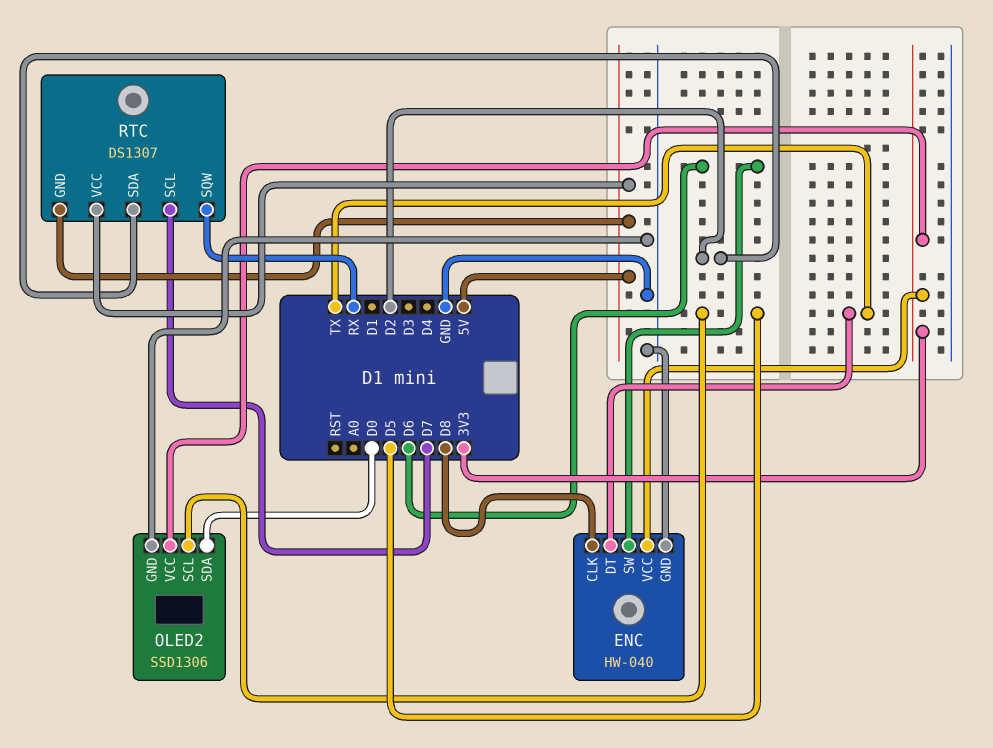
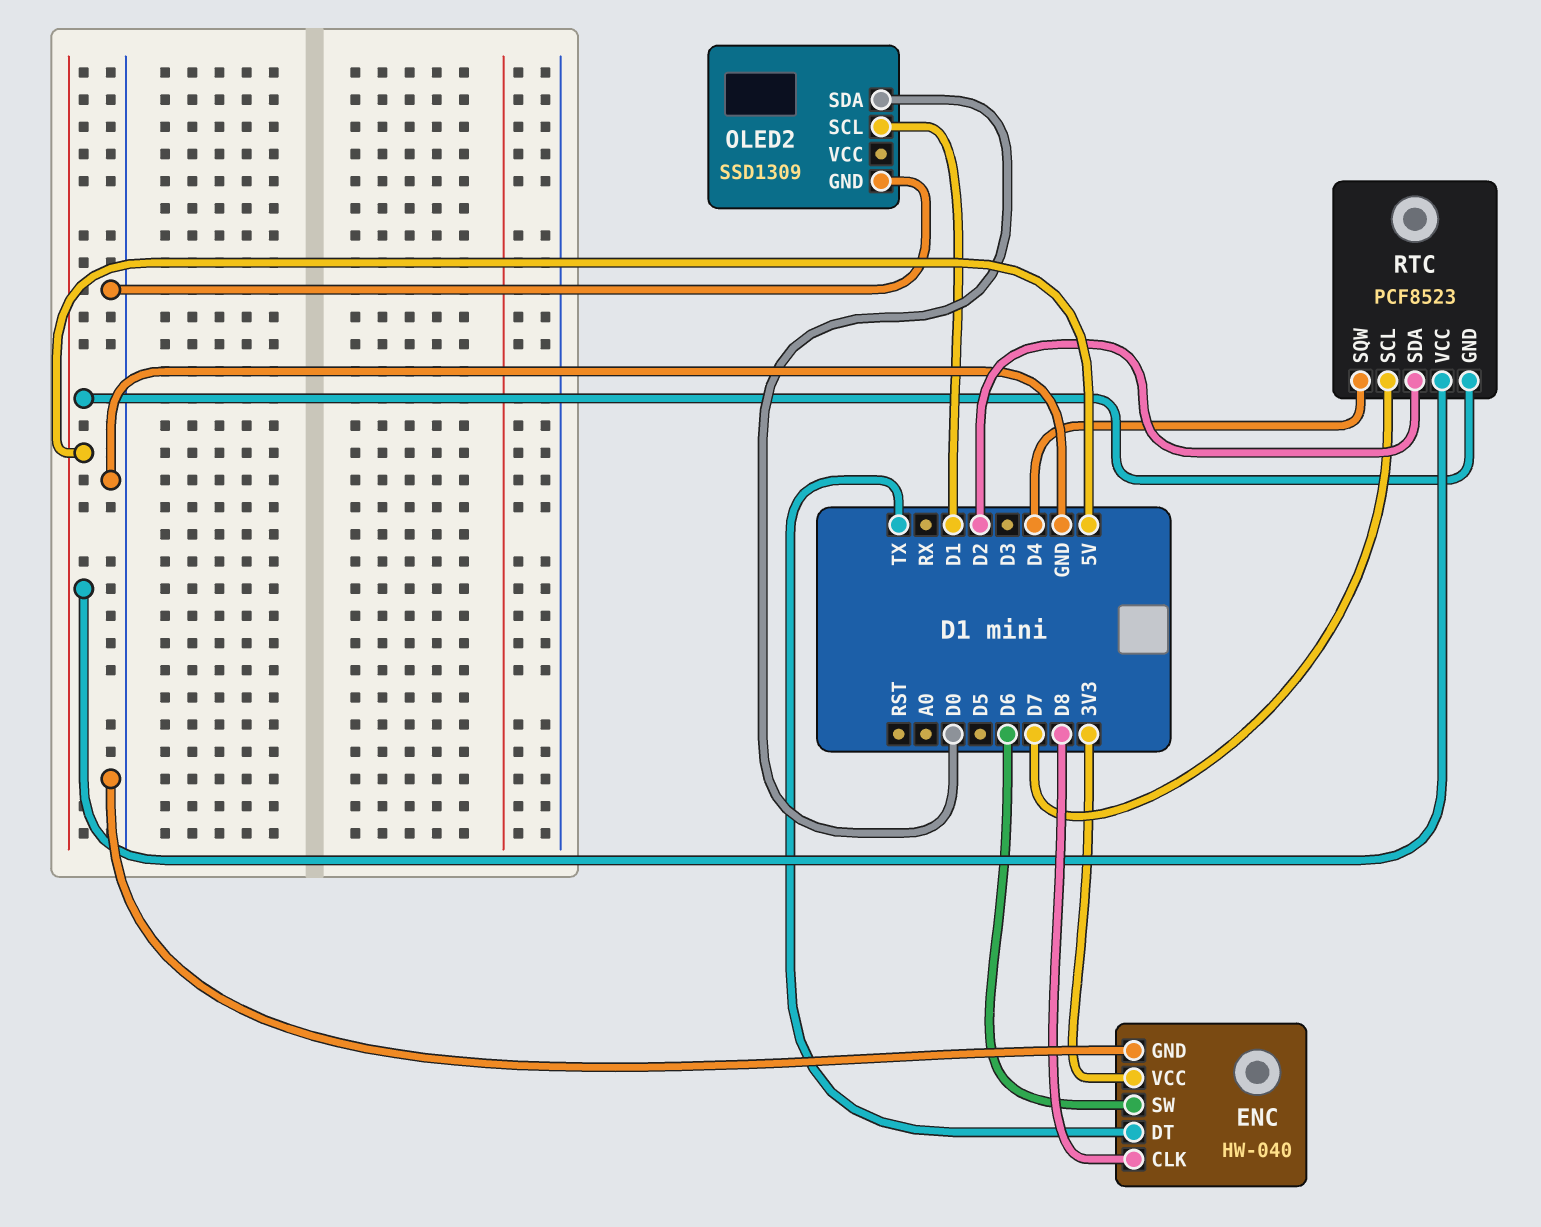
OLED2: SSD1306 -> SSD1309
OLED2 pin SCL: D5 -> D1
OLED2 pin VCC: 3V3 -> none
RTC: DS1307 -> PCF8523
RTC pin SQW: RX -> D4

